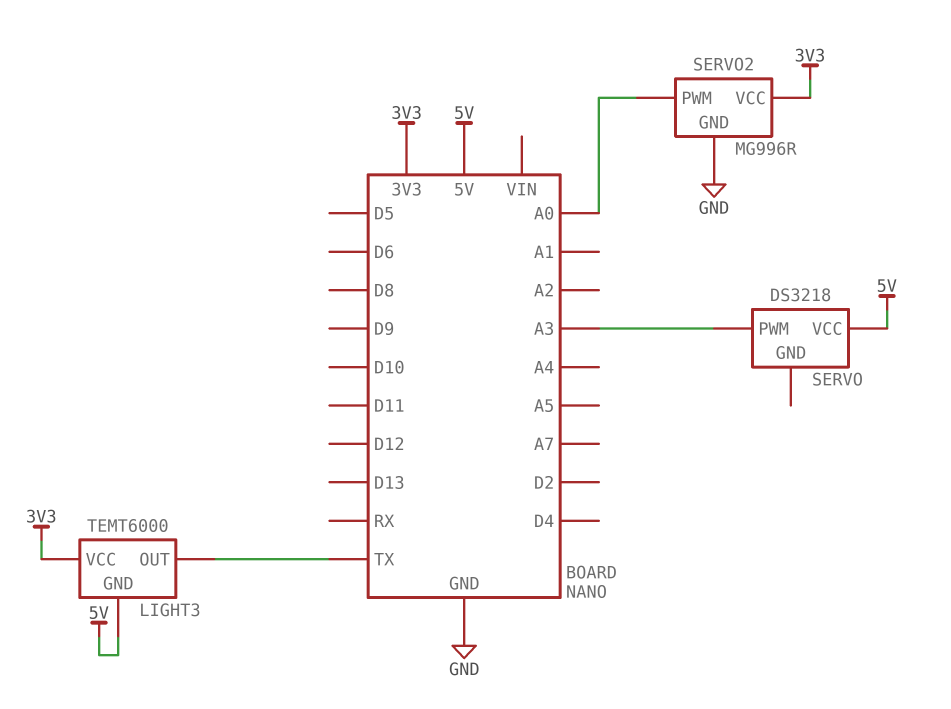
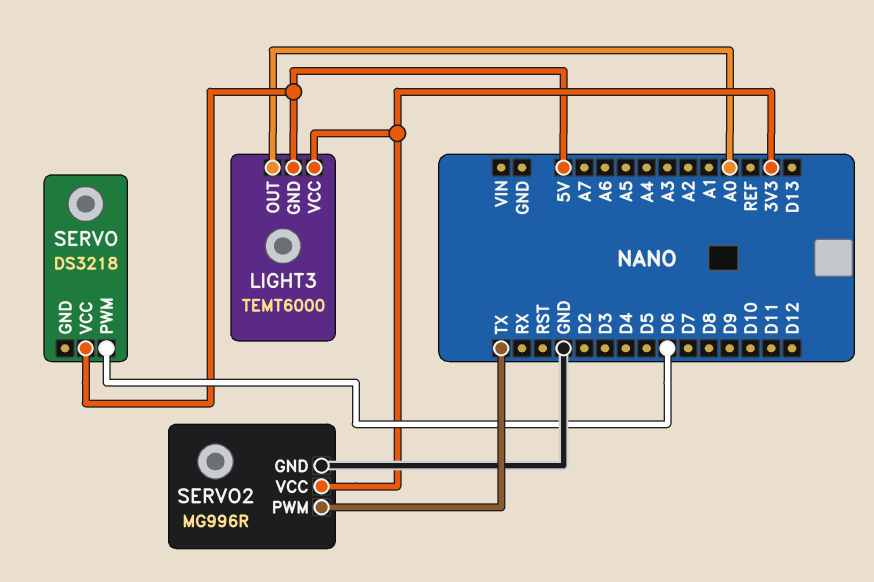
LIGHT3 pin OUT: TX -> A0
SERVO pin PWM: A3 -> D6
SERVO2 pin PWM: A0 -> TX

